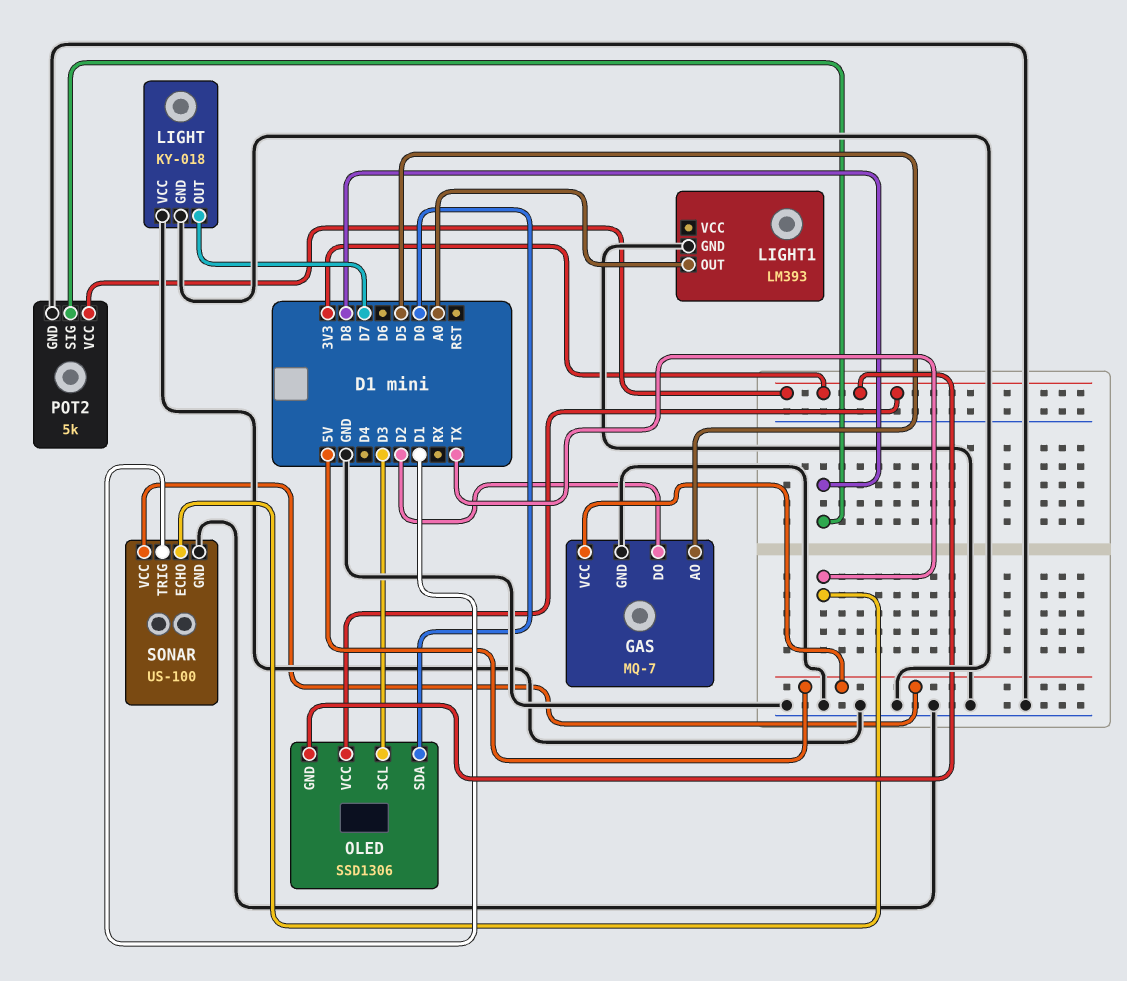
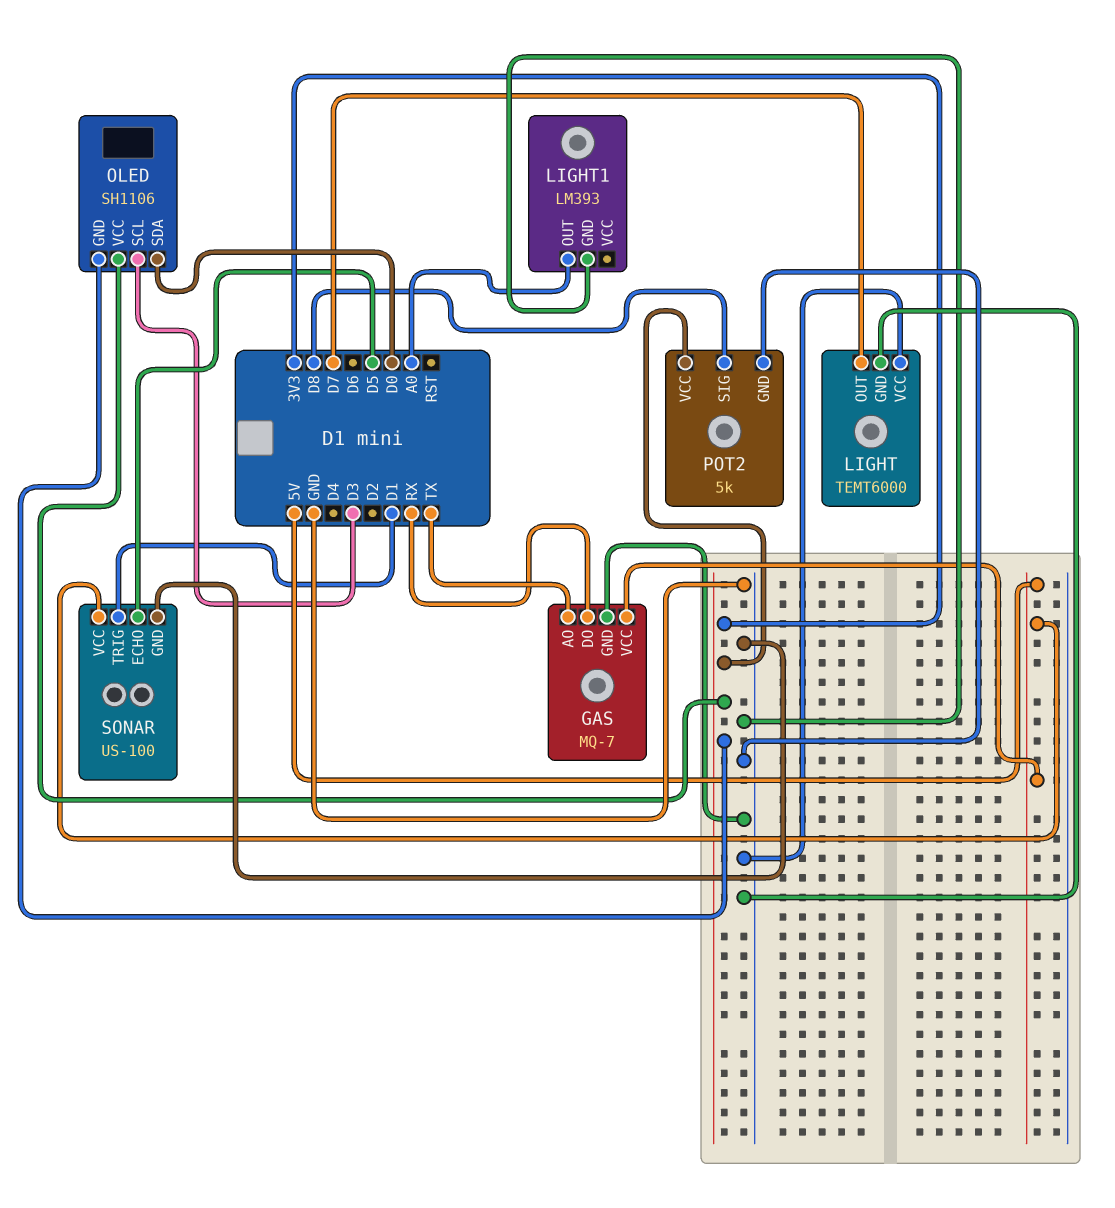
GAS pin AO: D5 -> TX
GAS pin DO: D2 -> RX
LIGHT: KY-018 -> TEMT6000
OLED: SSD1306 -> SH1106
SONAR pin ECHO: TX -> D5

